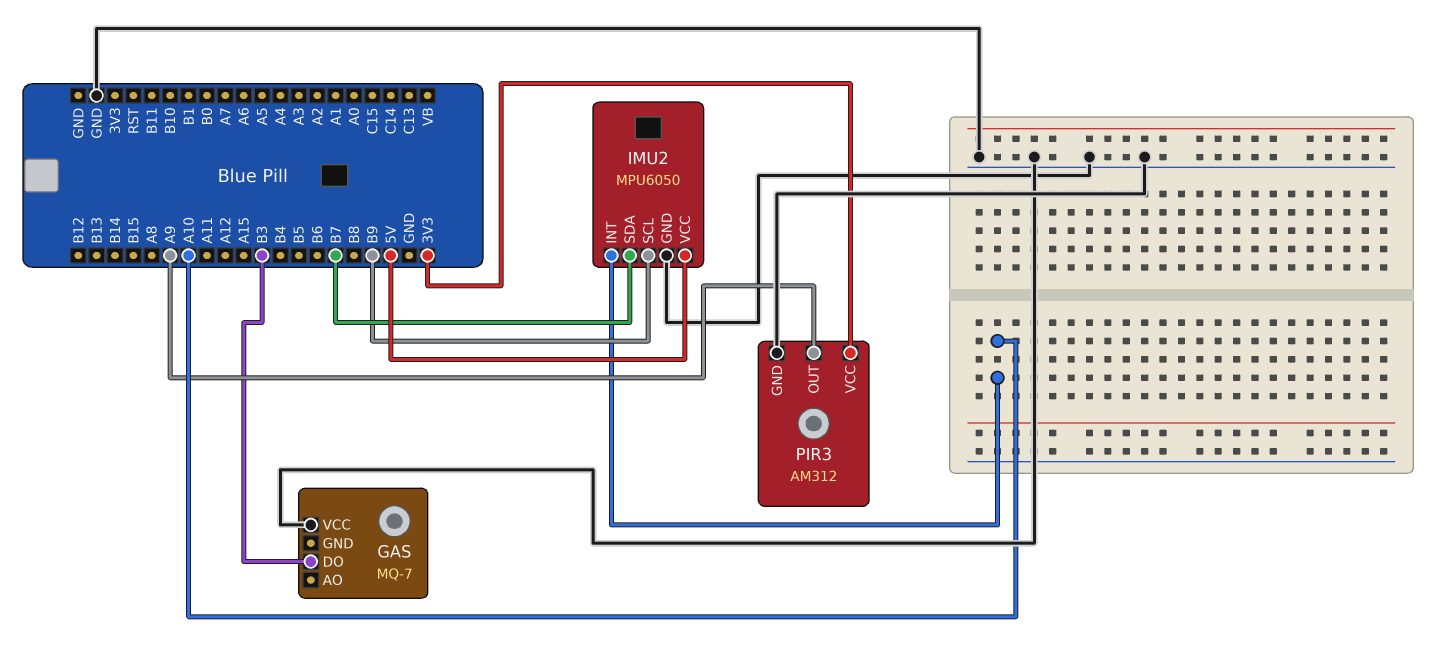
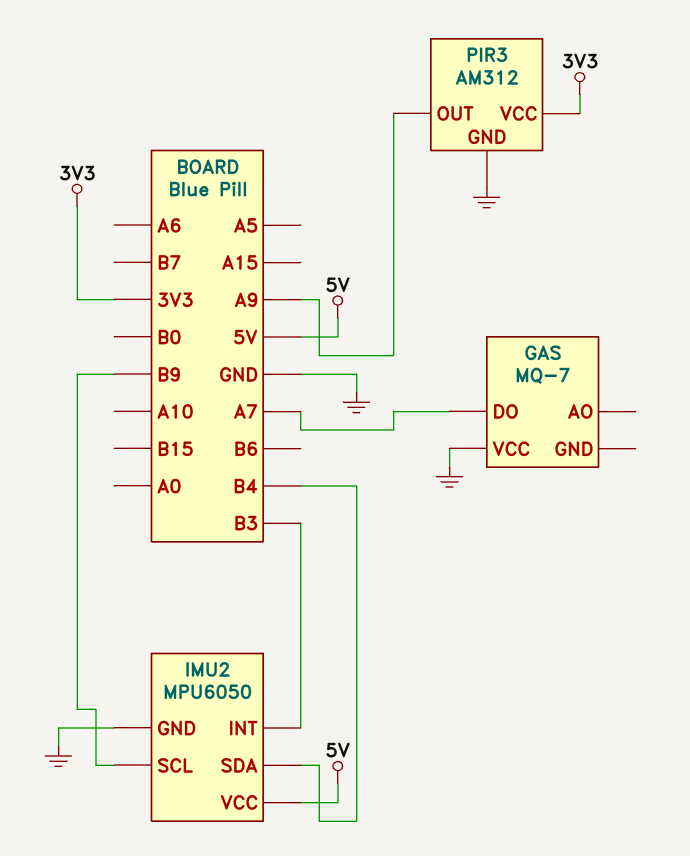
GAS pin DO: B3 -> A7
IMU2 pin INT: A10 -> B3
IMU2 pin SDA: B7 -> B4

